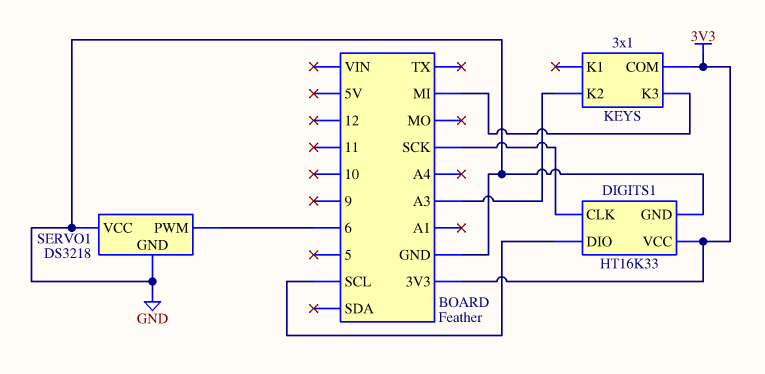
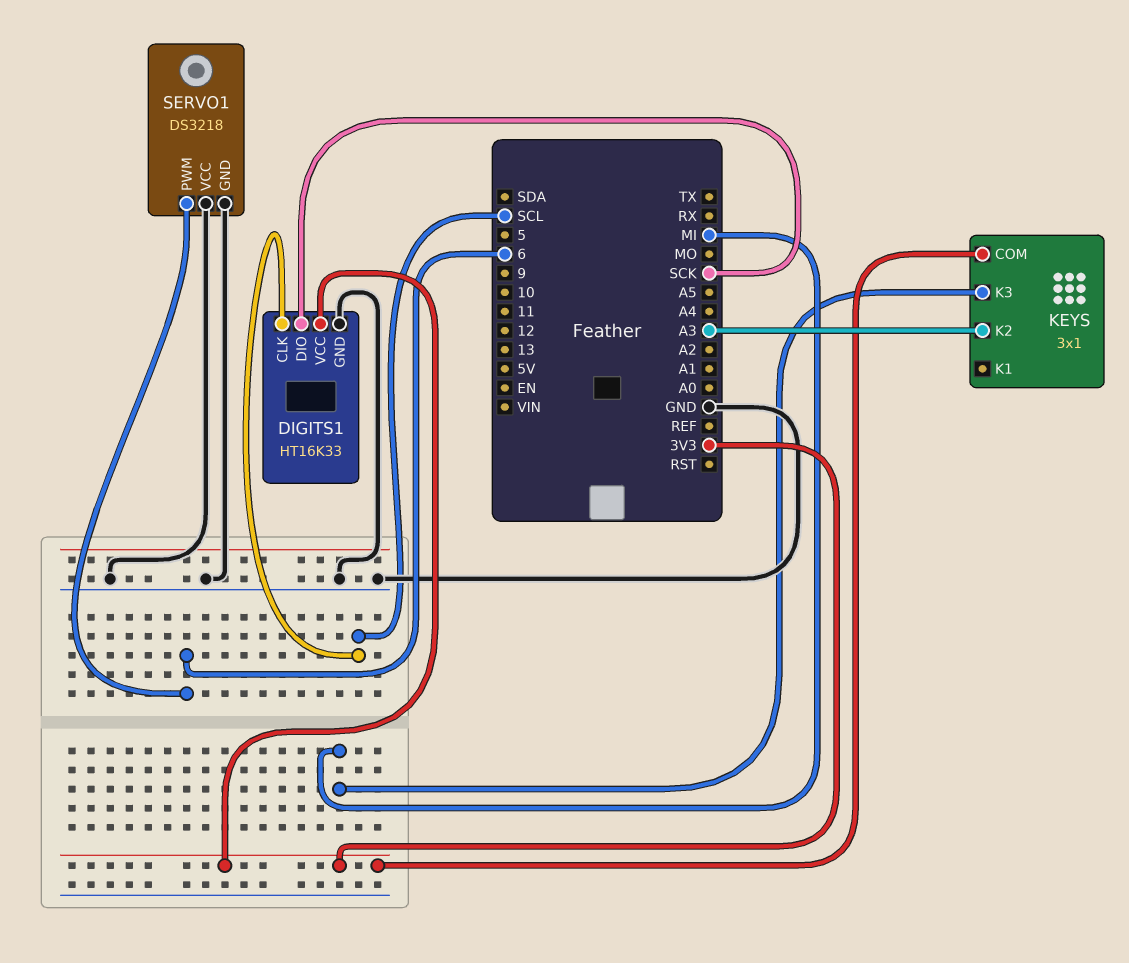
DIGITS1 pin CLK: SCK -> SCL
DIGITS1 pin DIO: SCL -> SCK

